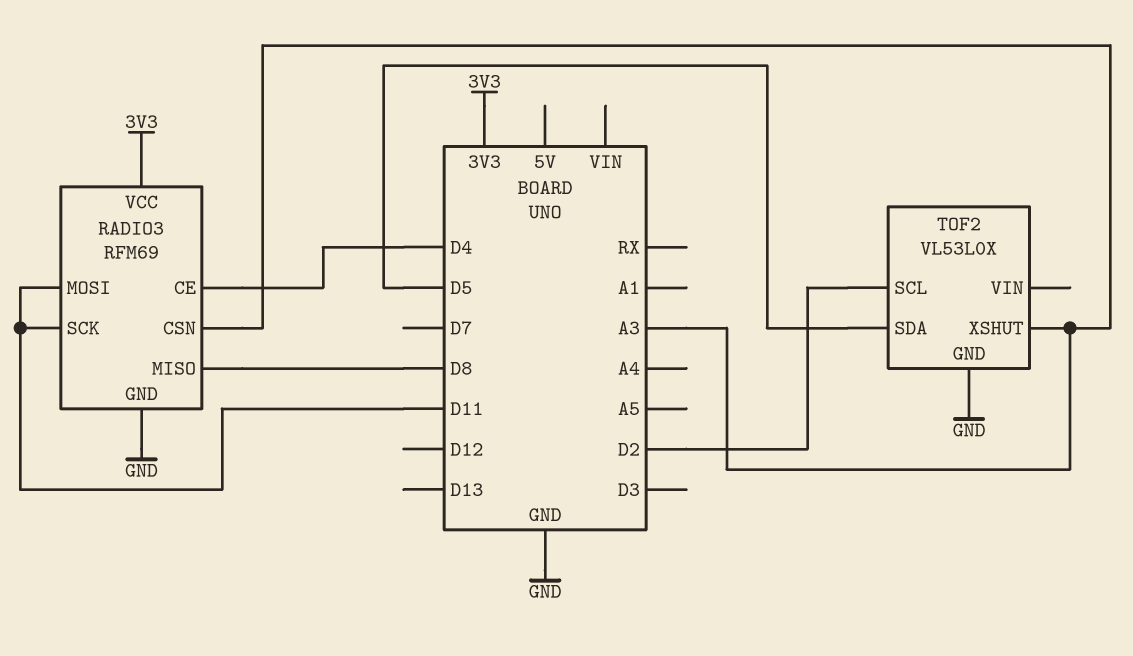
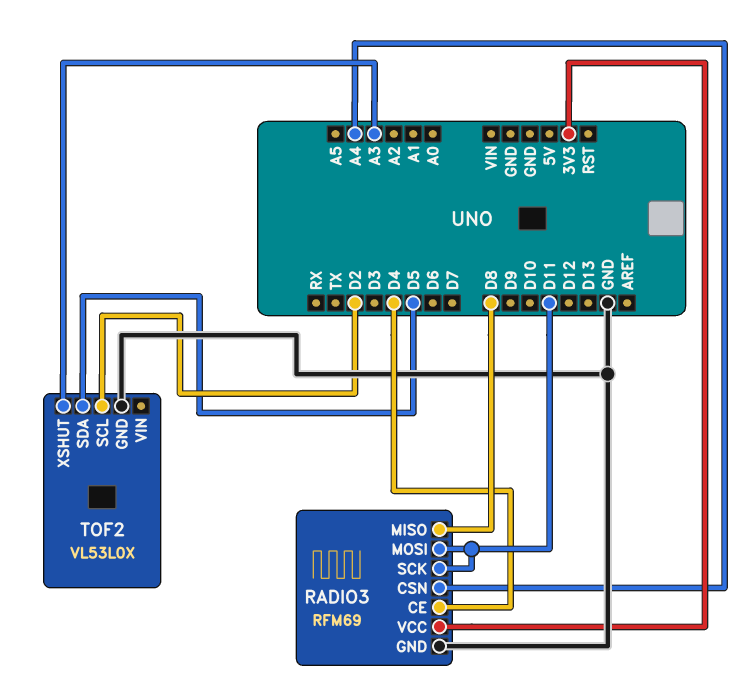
RADIO3 pin CSN: A3 -> A4

